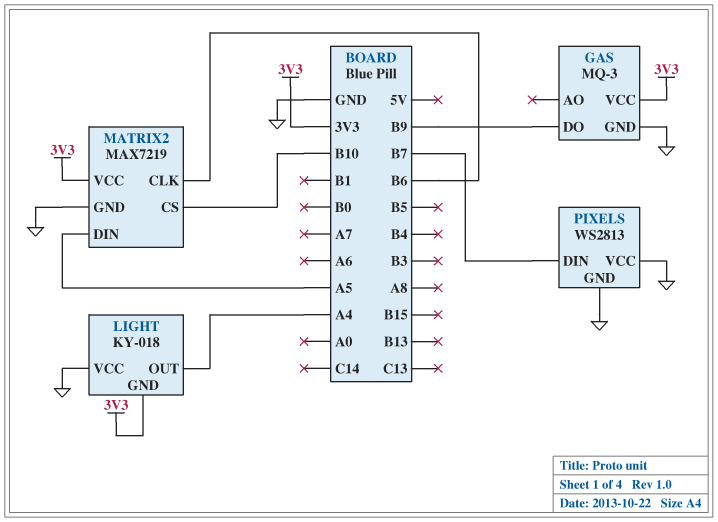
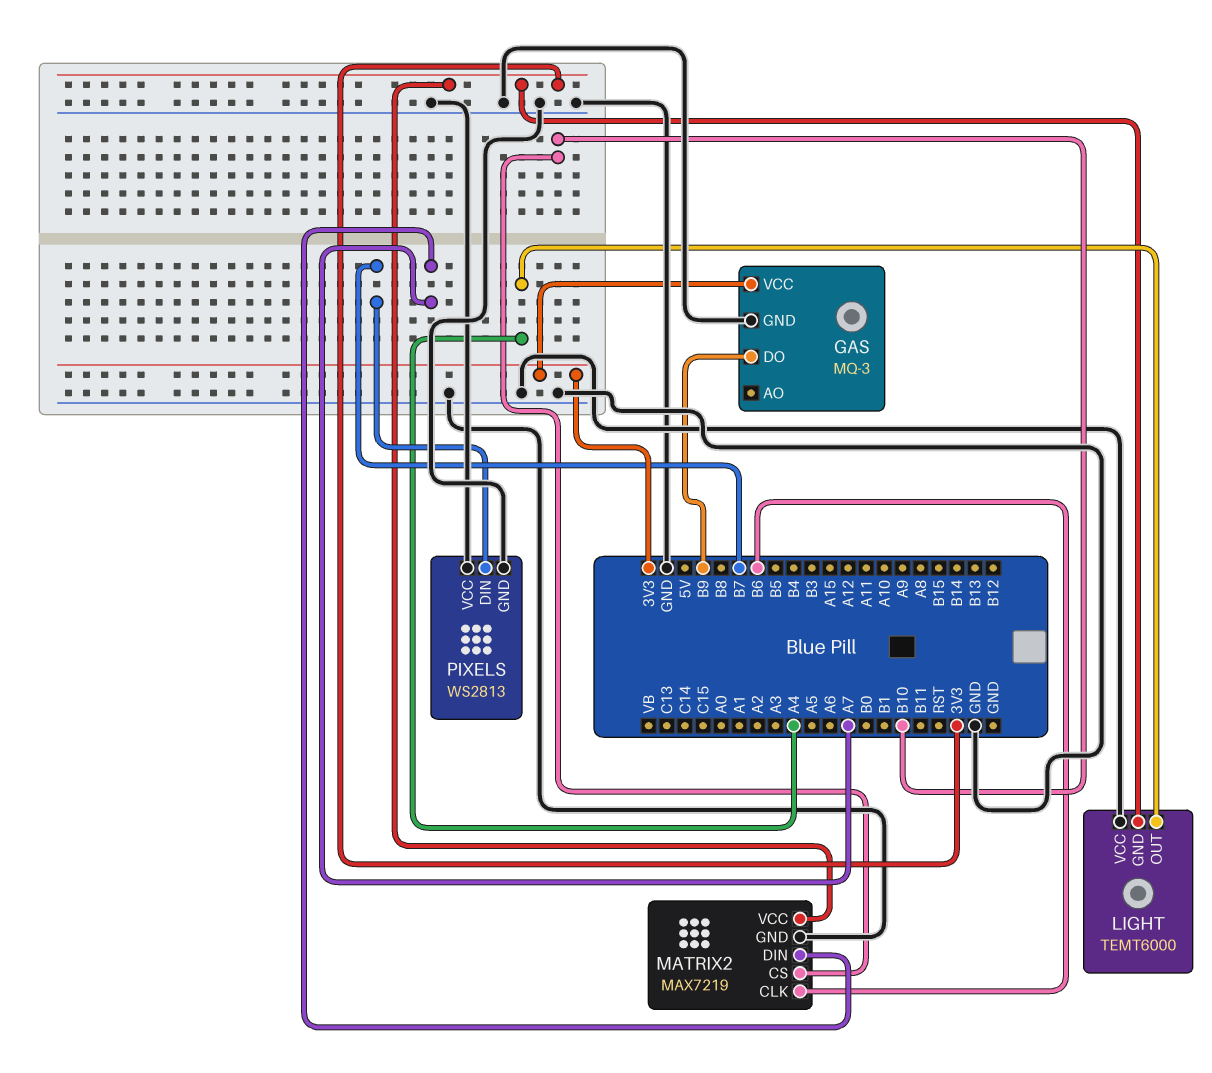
LIGHT: KY-018 -> TEMT6000
MATRIX2 pin DIN: A5 -> A7

